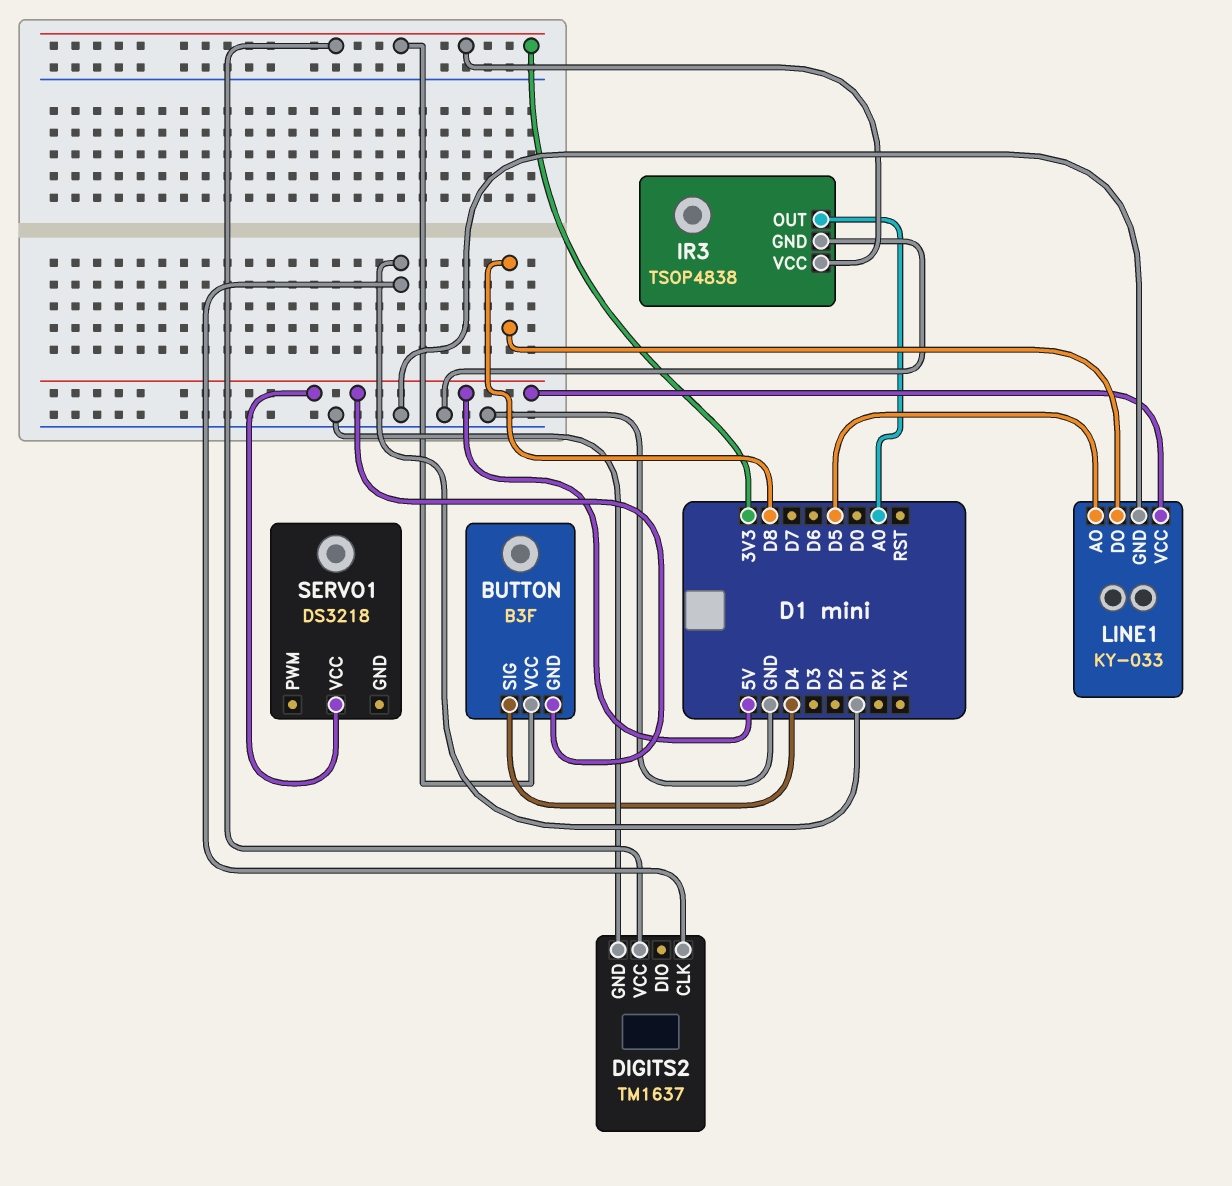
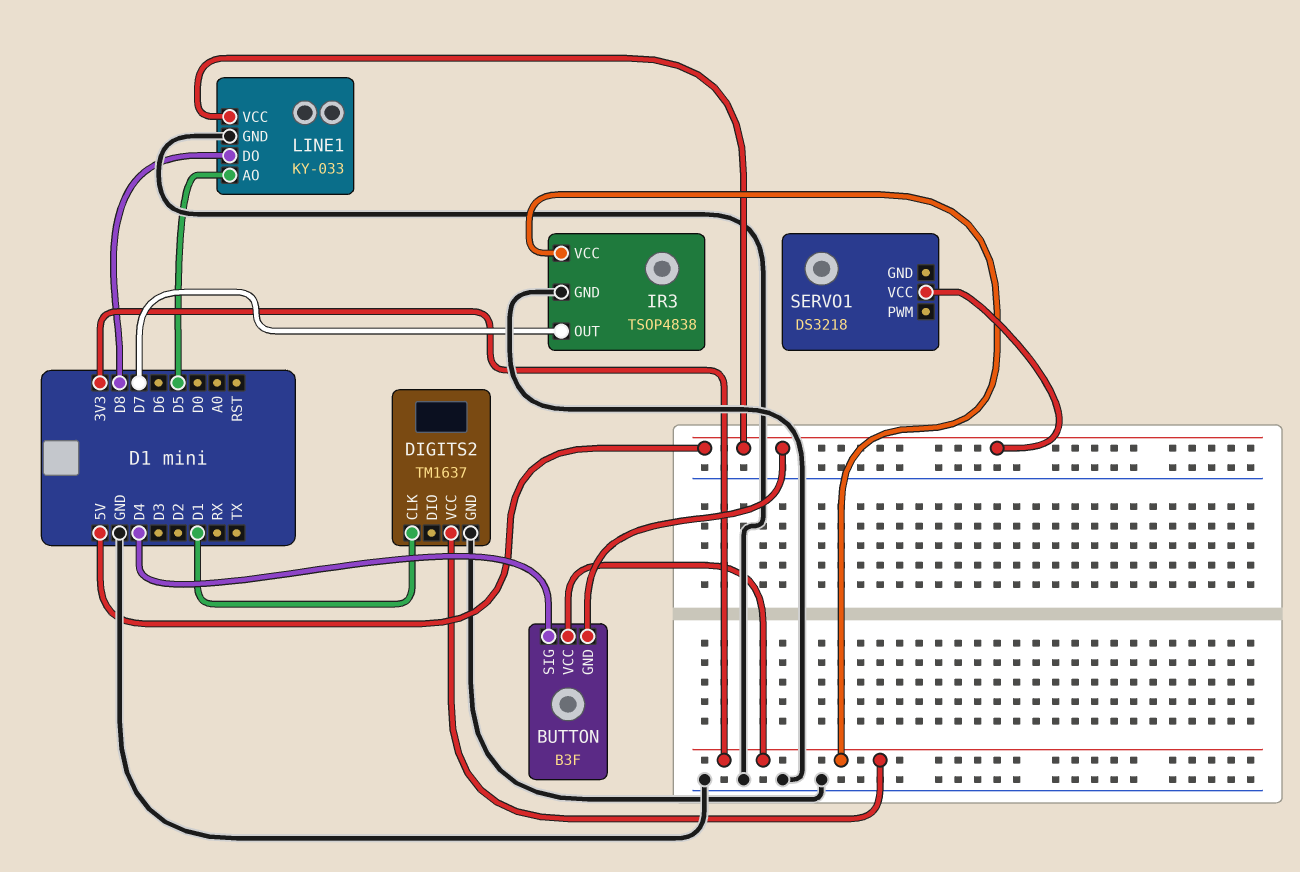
IR3 pin OUT: A0 -> D7

